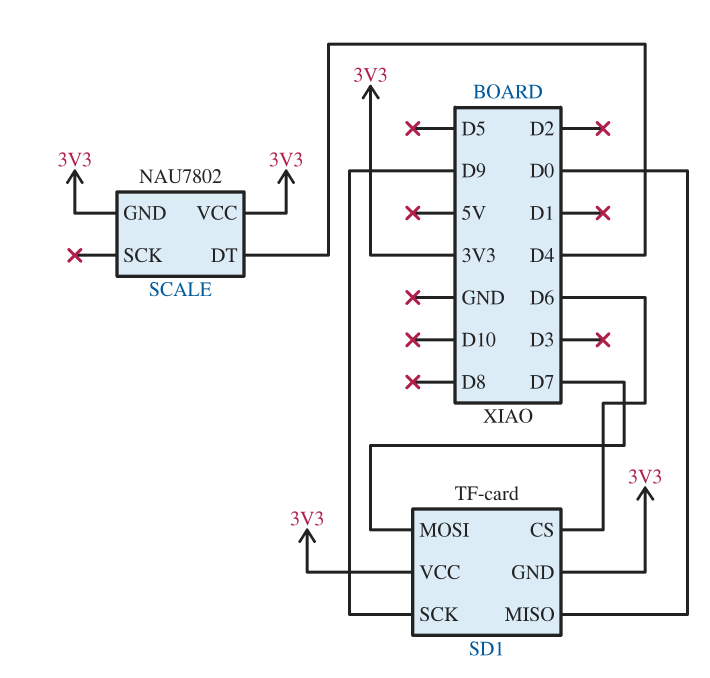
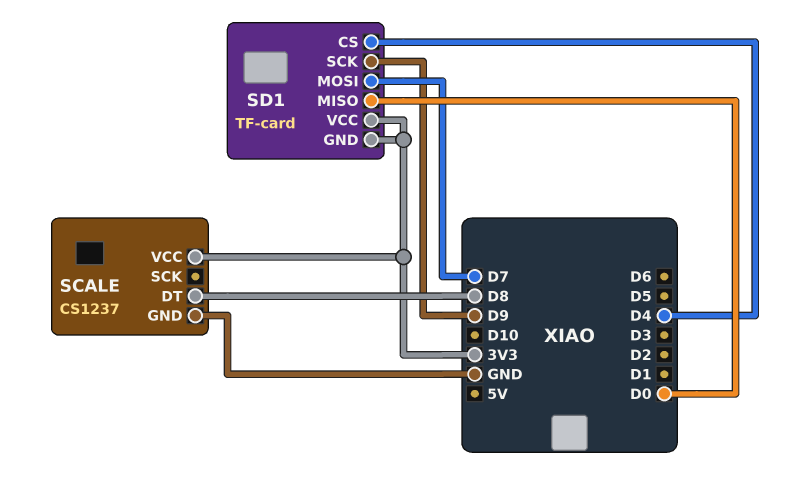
SCALE: NAU7802 -> CS1237
SCALE pin DT: D4 -> D8
SCALE pin GND: 3V3 -> GND
SD1 pin CS: D6 -> D4

